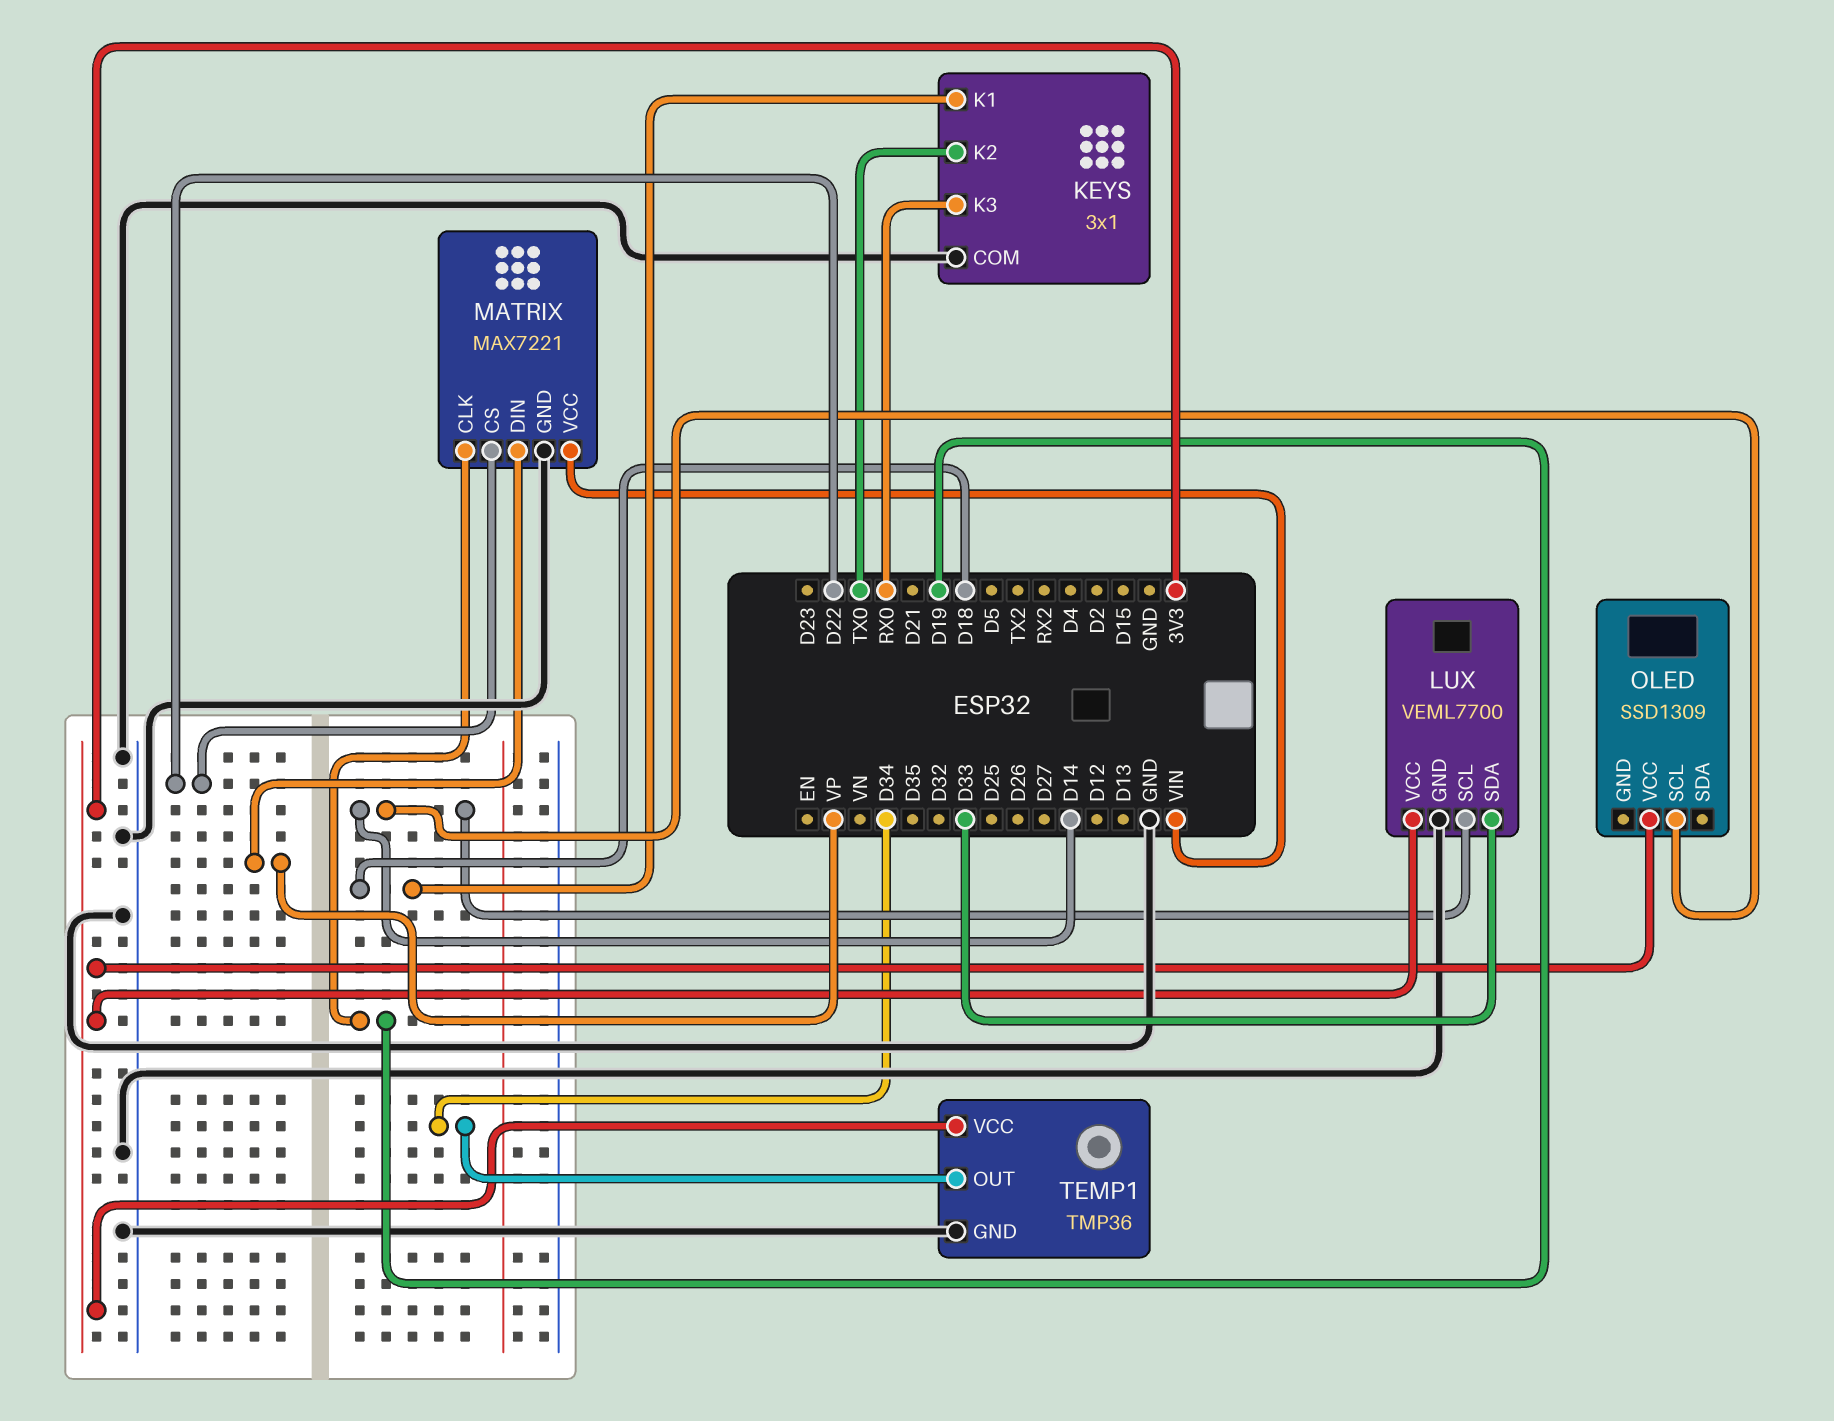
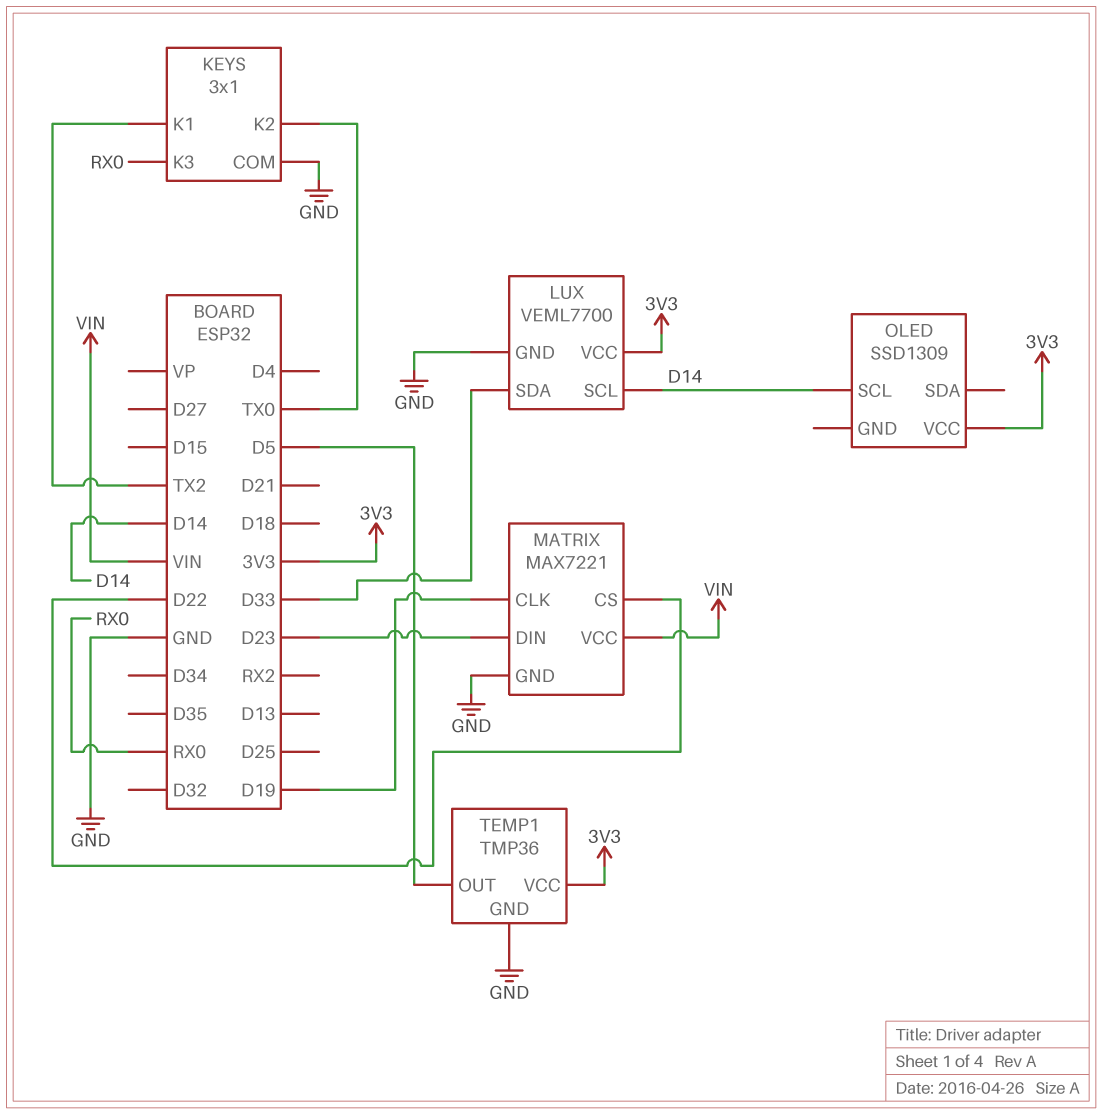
KEYS pin K1: D18 -> TX2
MATRIX pin DIN: VP -> D23
TEMP1 pin OUT: D34 -> D5

